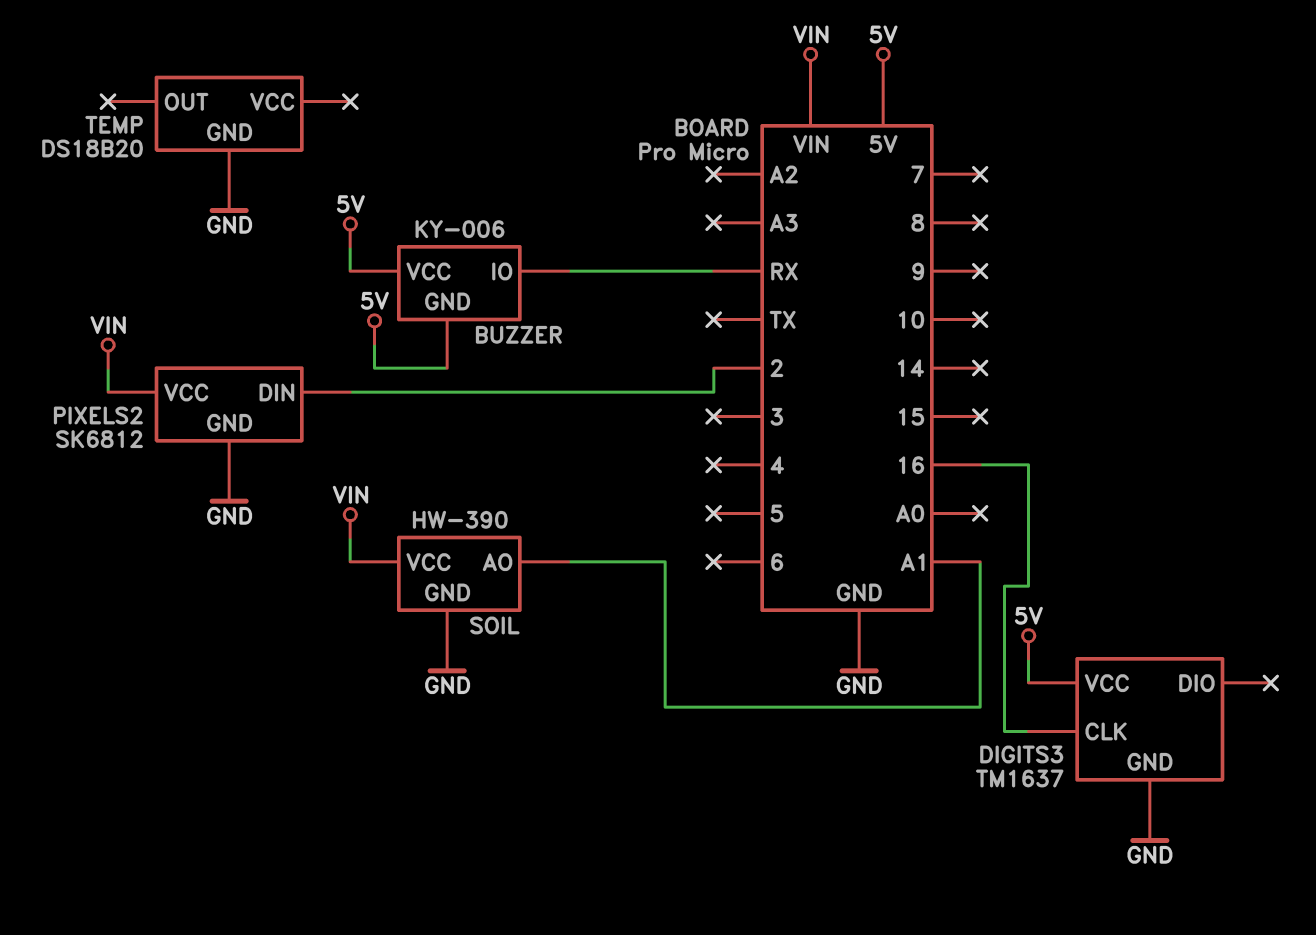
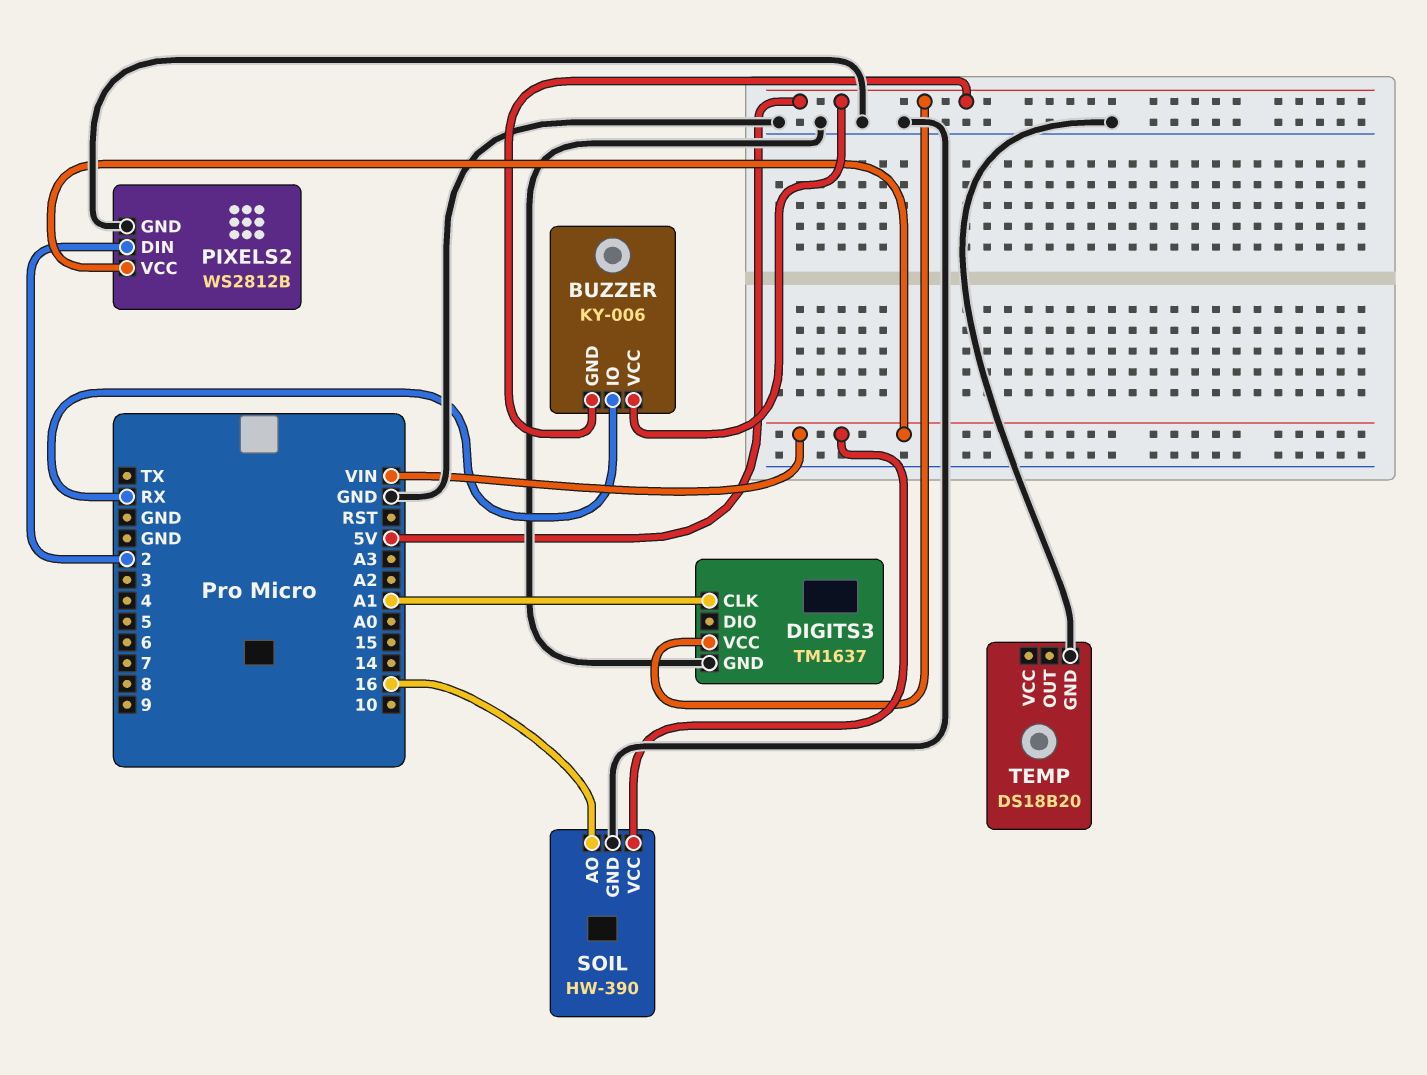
DIGITS3 pin CLK: 16 -> A1
PIXELS2: SK6812 -> WS2812B
SOIL pin AO: A1 -> 16

